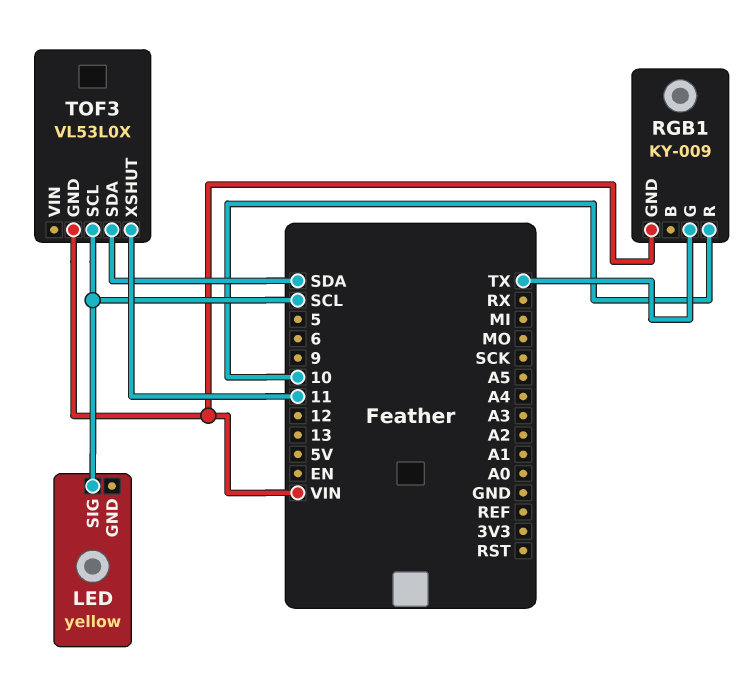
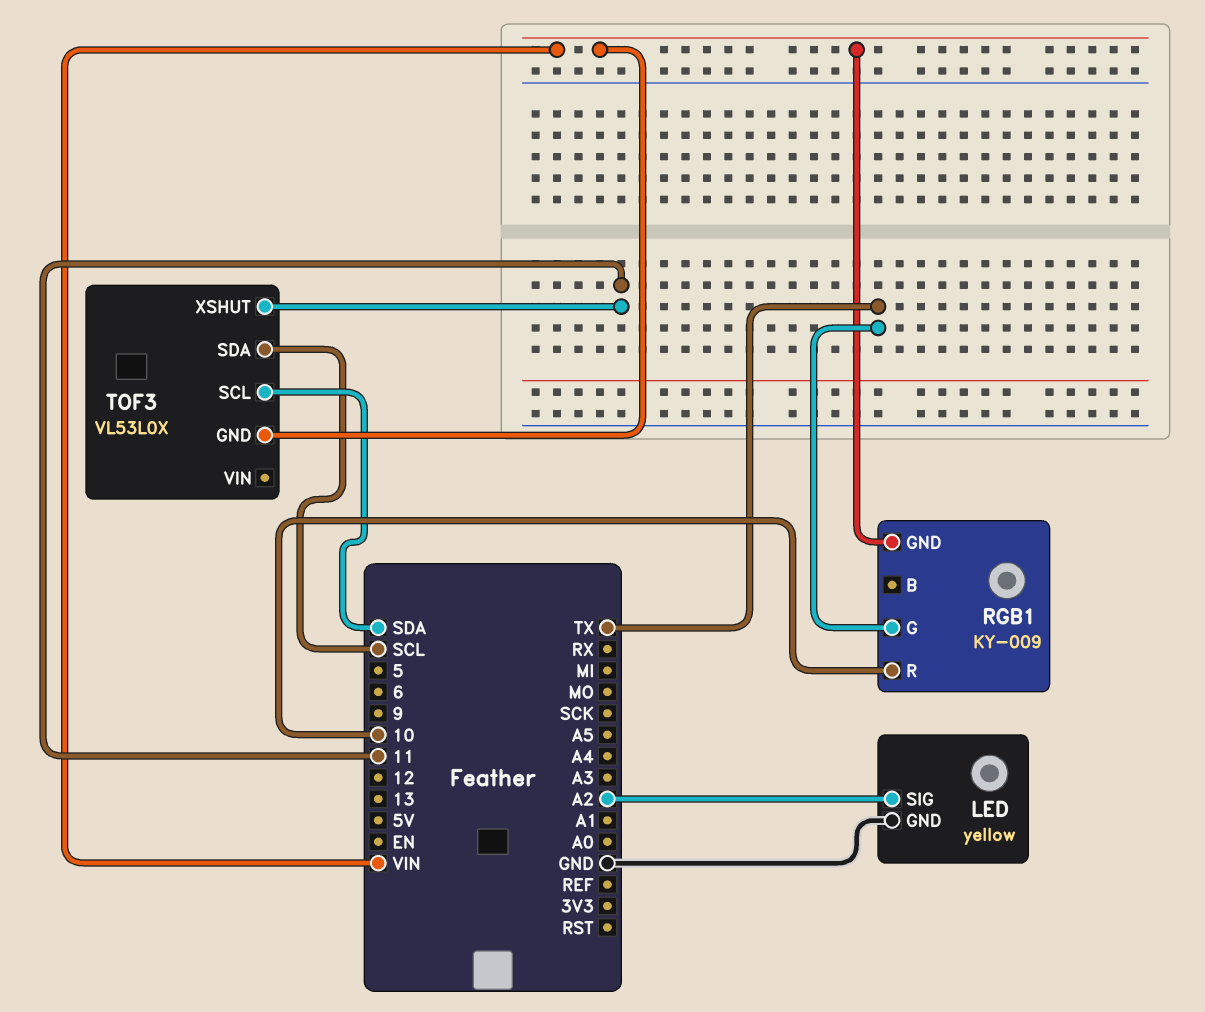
LED pin GND: none -> GND
LED pin SIG: SCL -> A2
TOF3 pin SCL: SCL -> SDA
TOF3 pin SDA: SDA -> SCL

